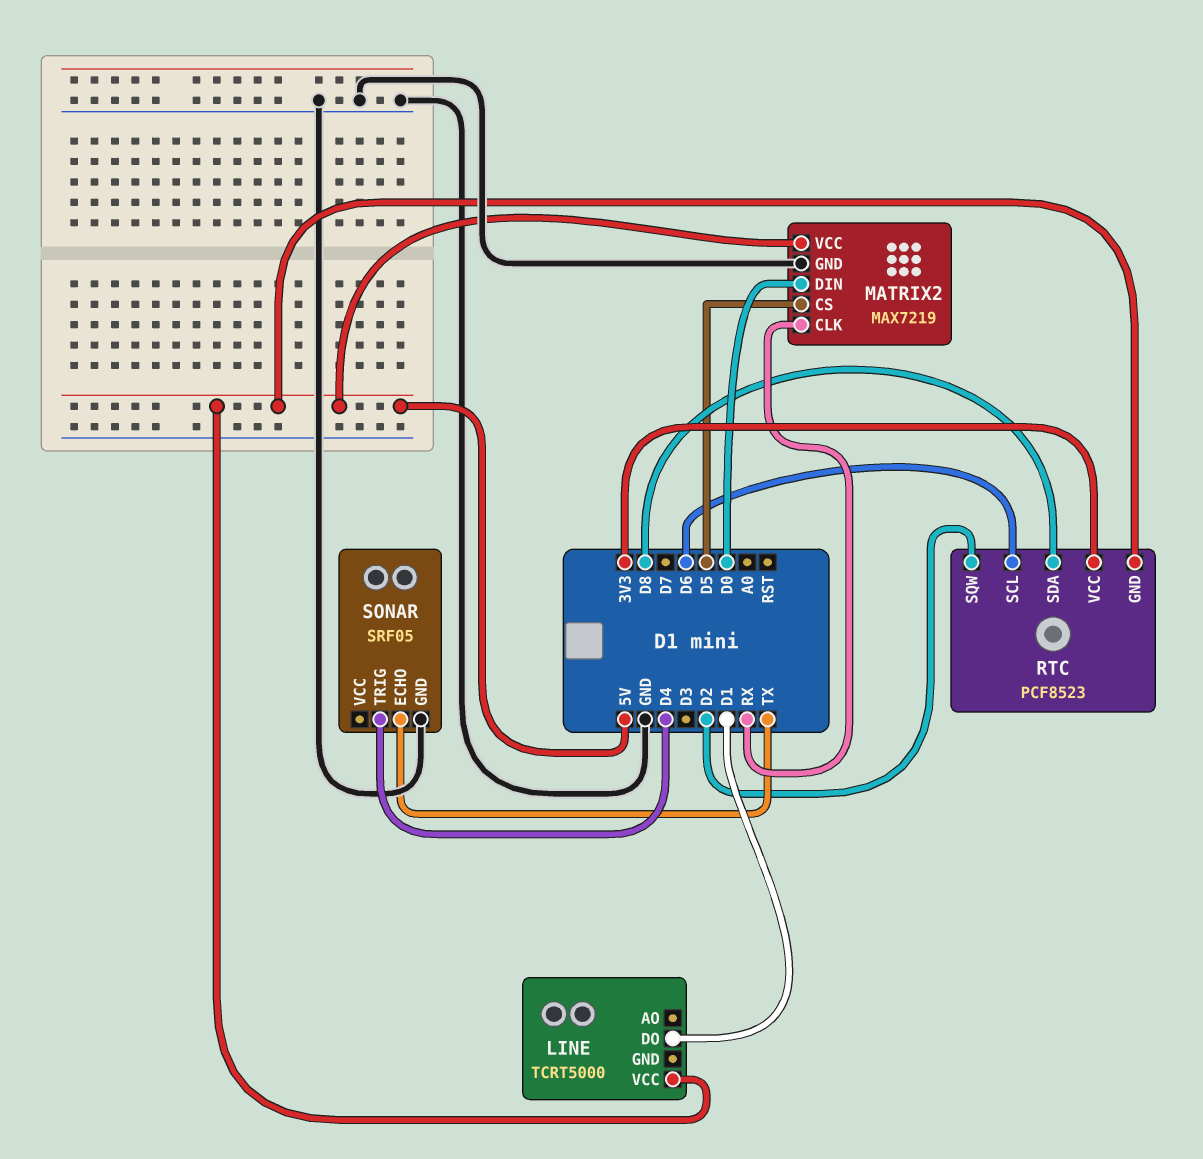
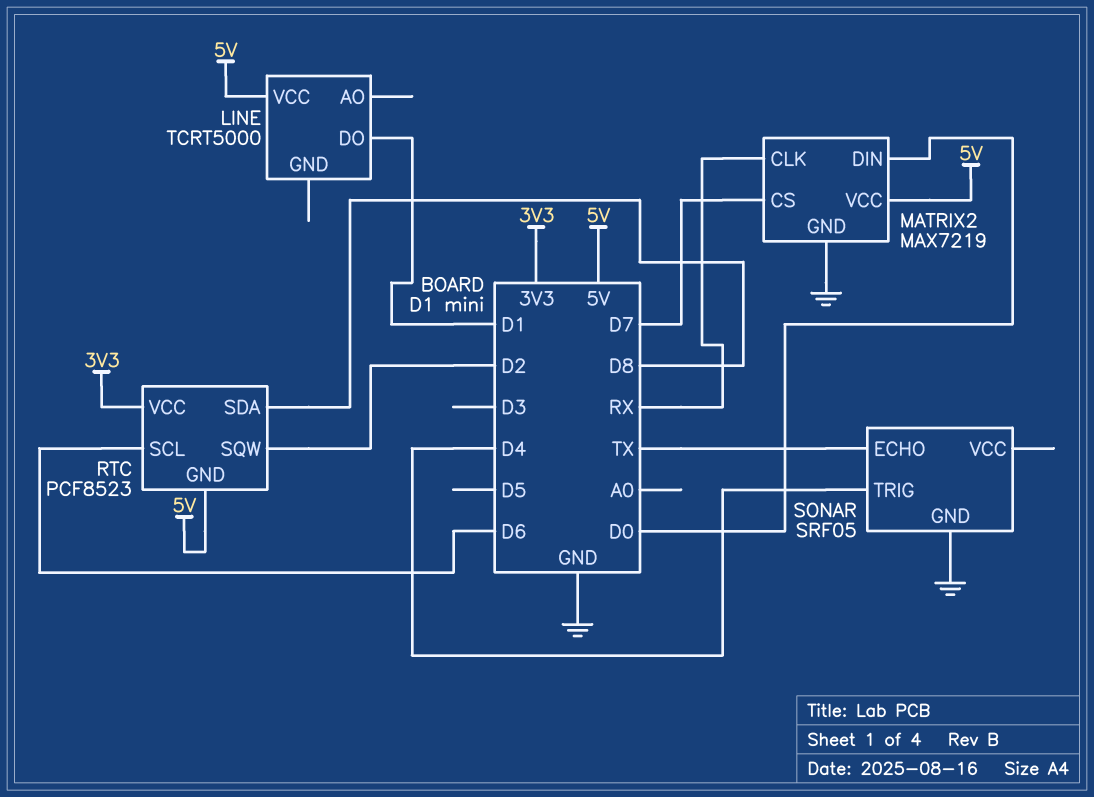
MATRIX2 pin CS: D5 -> D7

